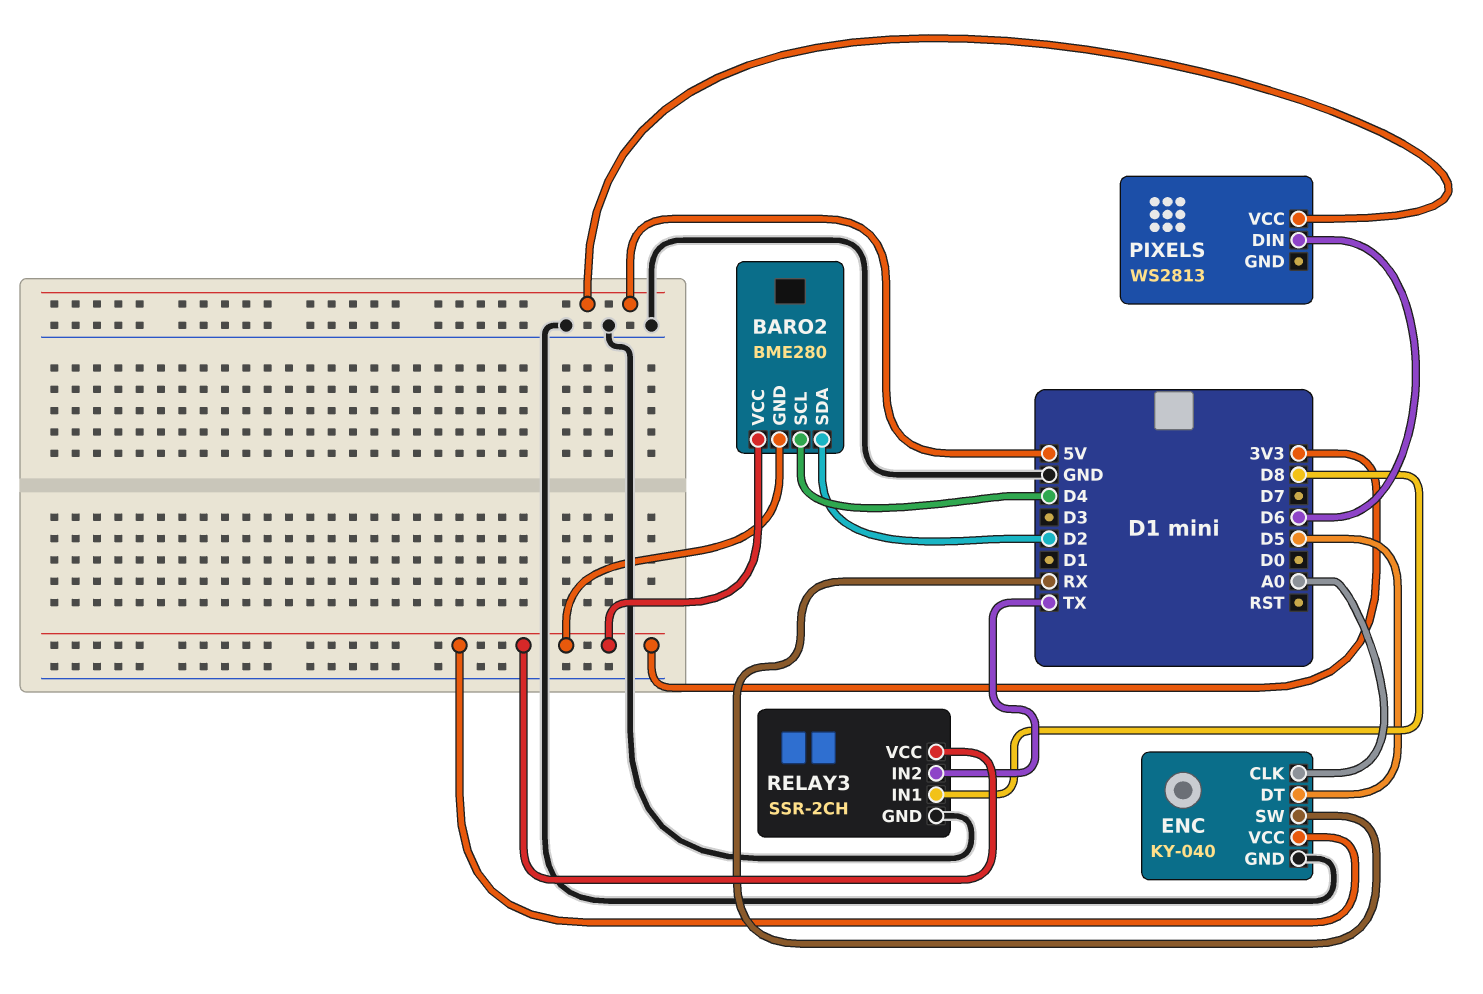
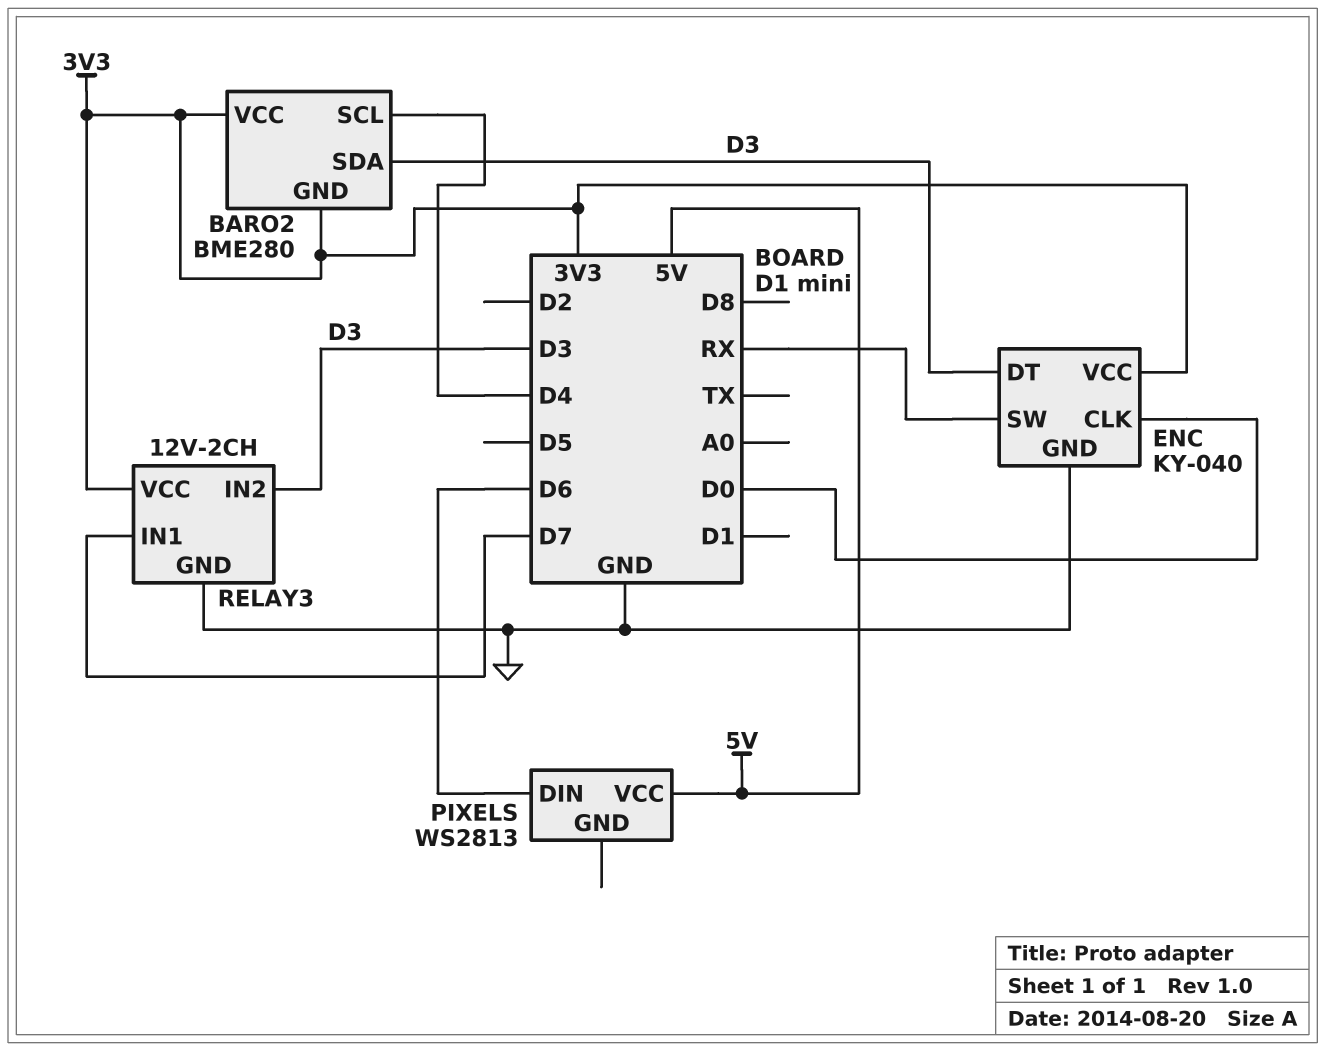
BARO2 pin SDA: D2 -> D3
ENC pin CLK: A0 -> D0
ENC pin DT: D5 -> D3
RELAY3: SSR-2CH -> 12V-2CH
RELAY3 pin IN1: D8 -> D7
RELAY3 pin IN2: TX -> D3

